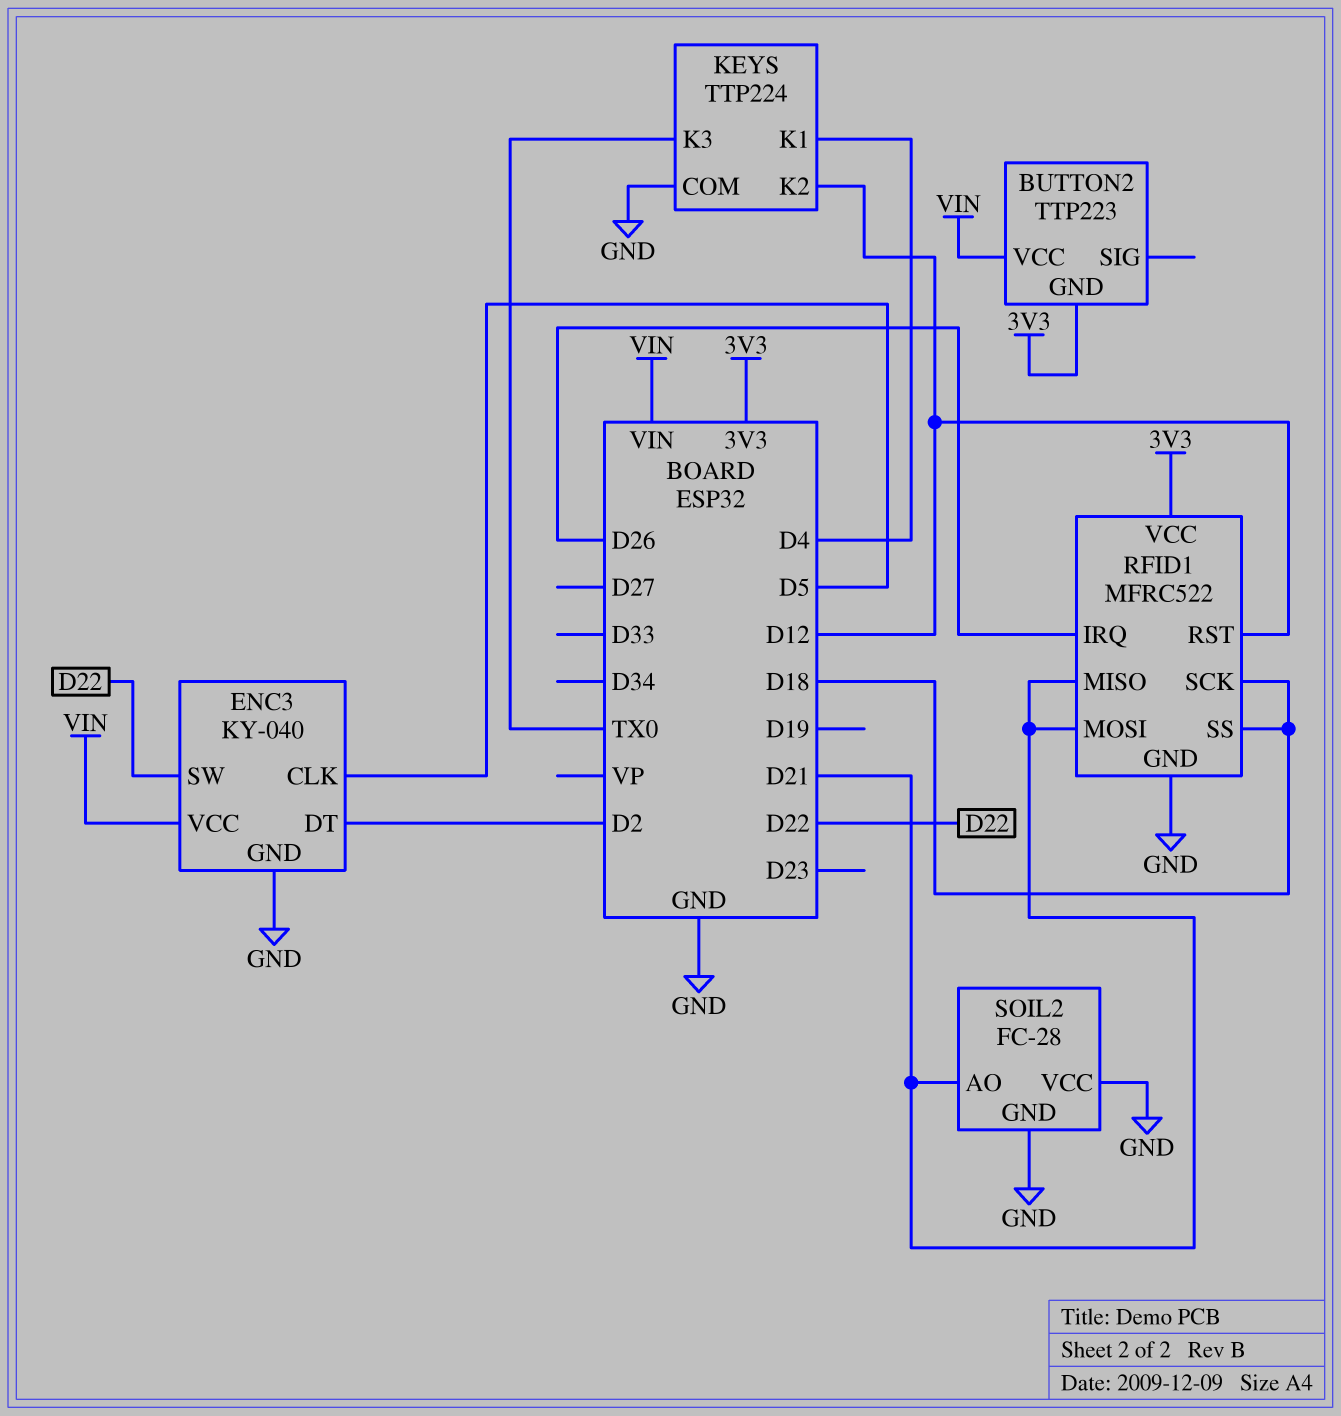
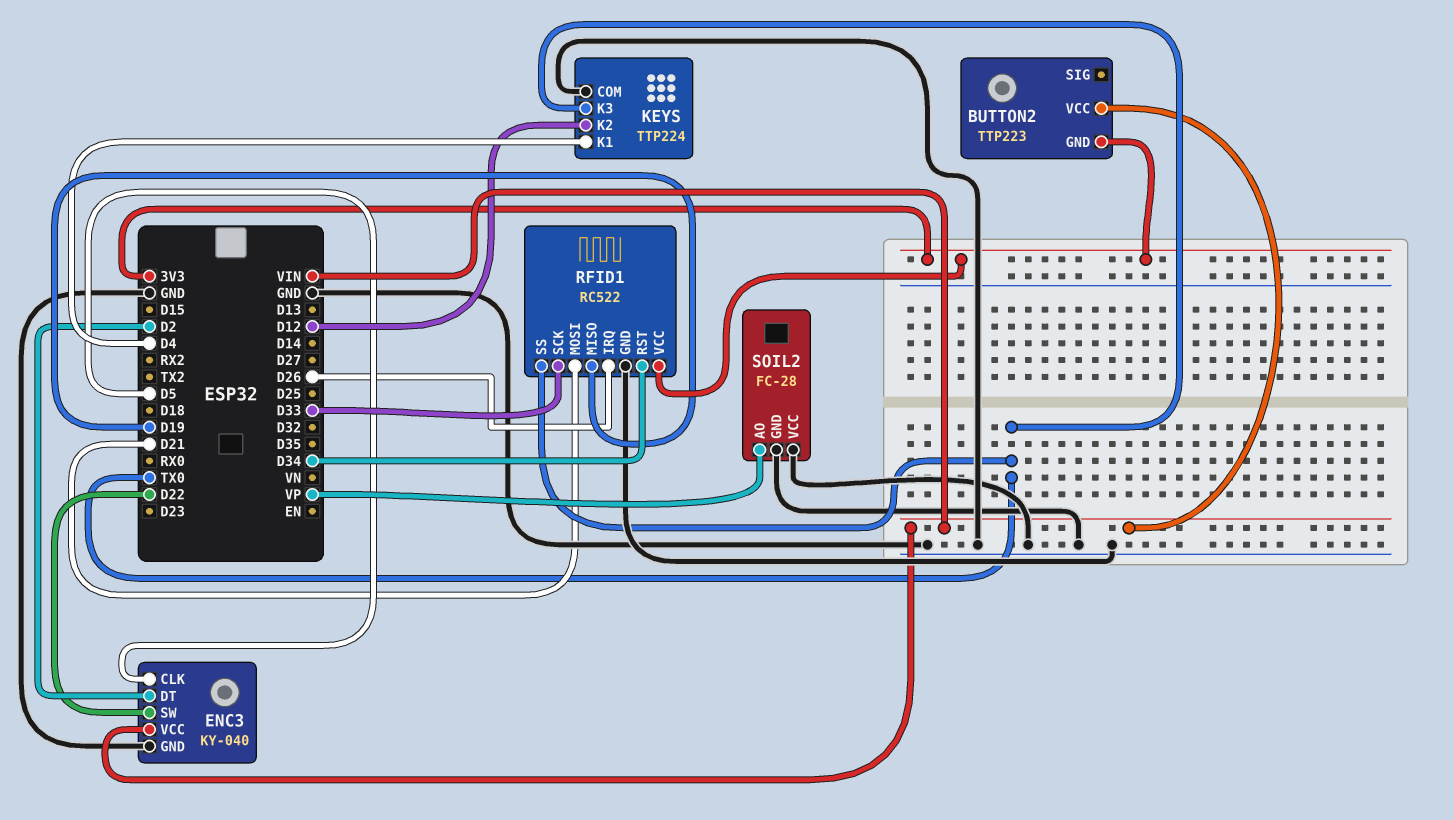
RFID1: MFRC522 -> RC522
RFID1 pin MISO: D21 -> D19
RFID1 pin RST: D12 -> D34
RFID1 pin SCK: D18 -> D33
RFID1 pin SS: D18 -> TX0
SOIL2 pin AO: D21 -> VP

